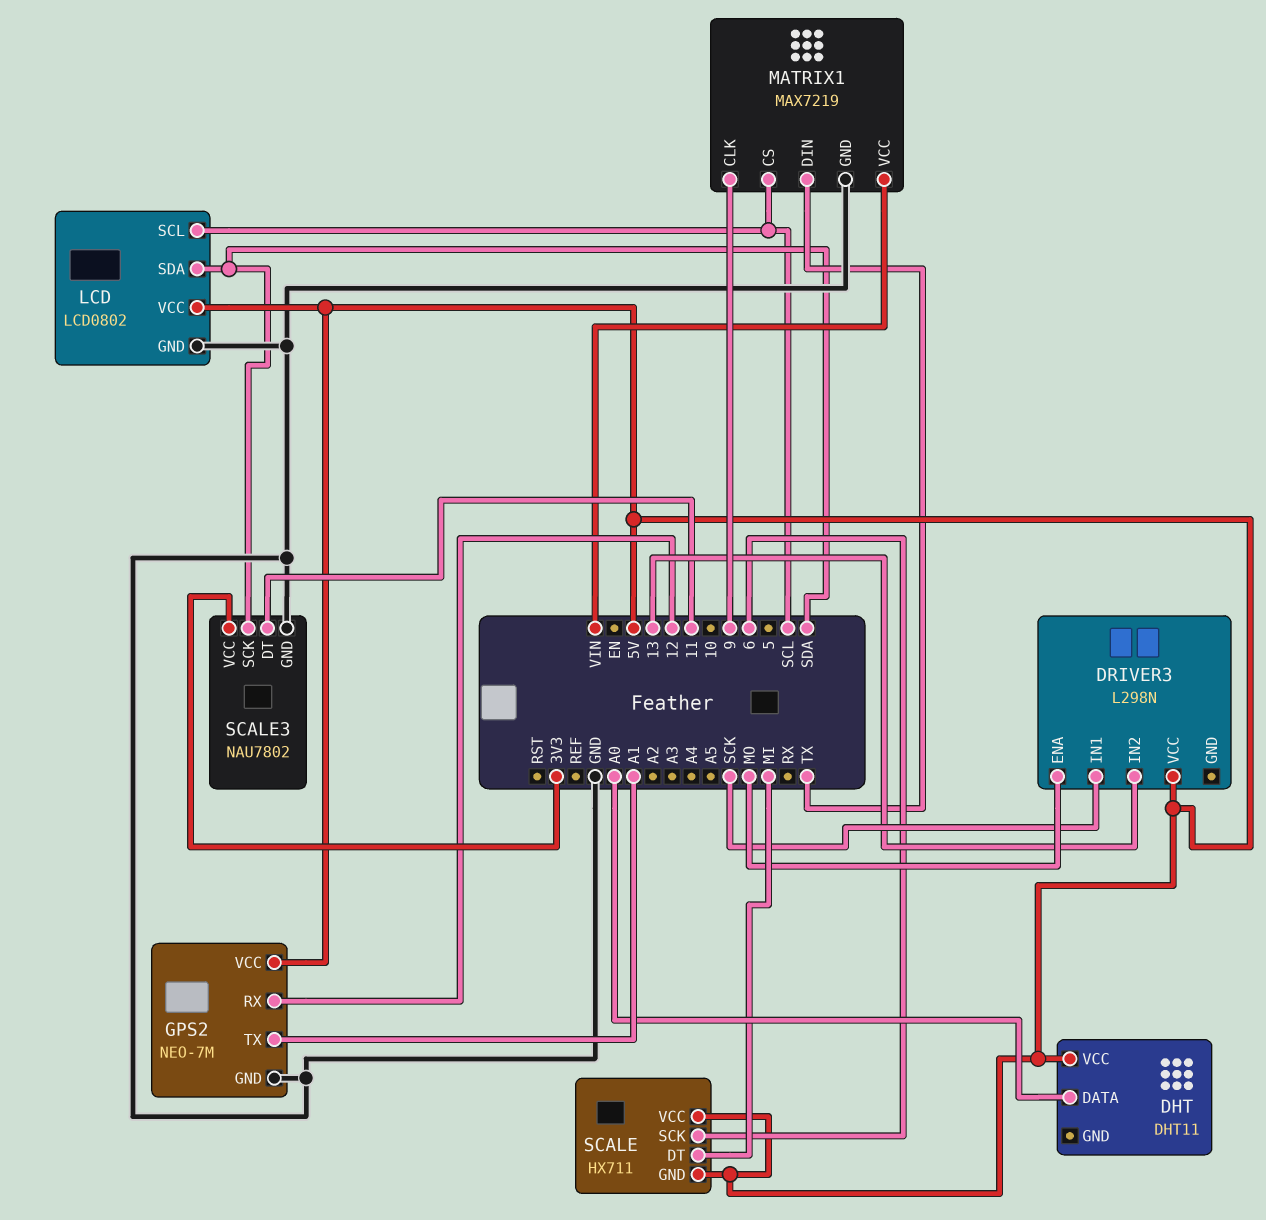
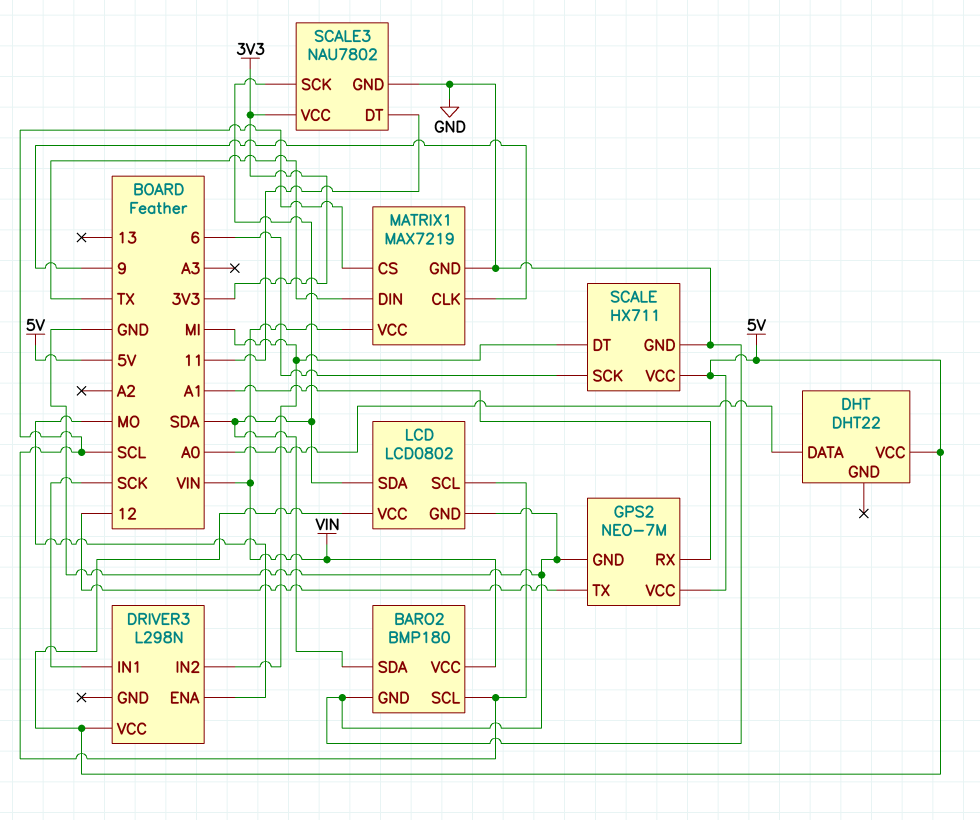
BARO2: none -> BMP180
BARO2 pin GND: none -> GND
BARO2 pin SCL: none -> SCL
BARO2 pin SDA: none -> SDA
BARO2 pin VCC: none -> VIN
DHT: DHT11 -> DHT22
DRIVER3 pin IN2: 13 -> MI
GPS2 pin RX: 12 -> A1
GPS2 pin TX: A1 -> 12
SCALE pin GND: 5V -> GND

